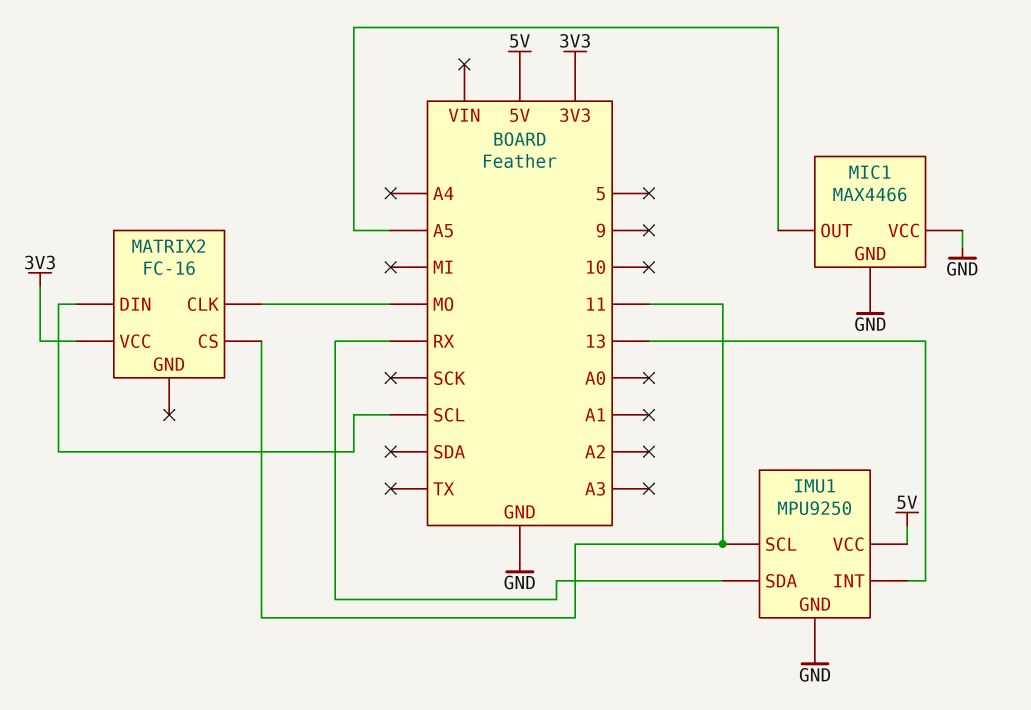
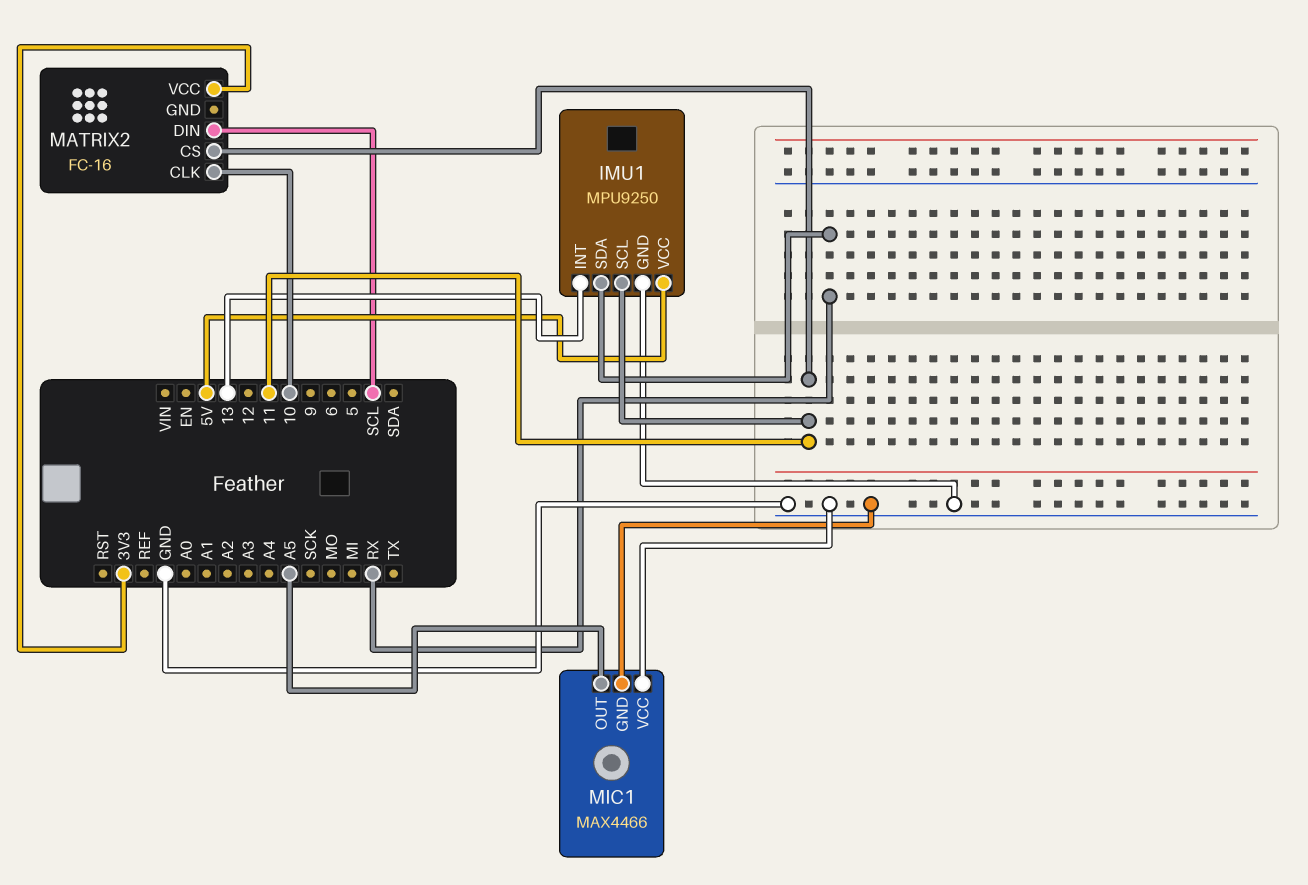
MATRIX2 pin CLK: MO -> 10

